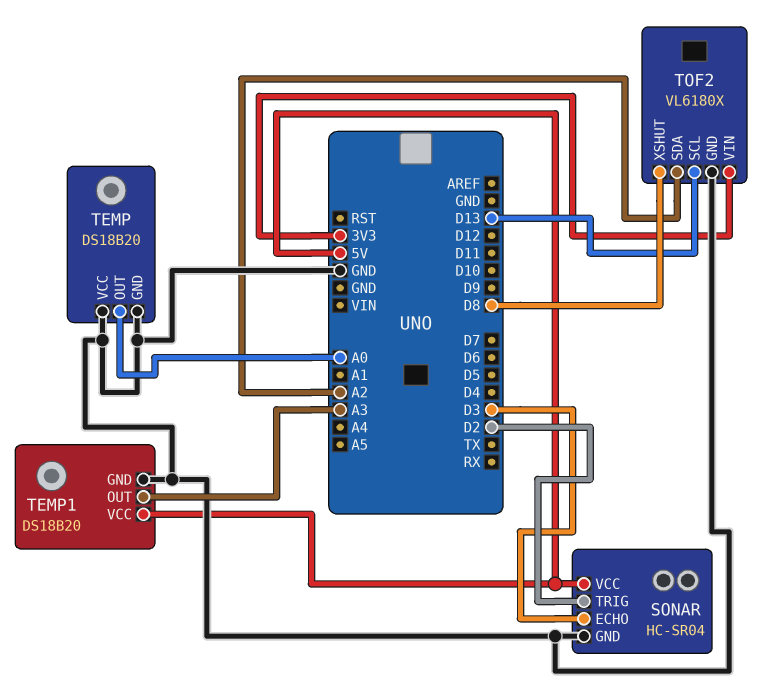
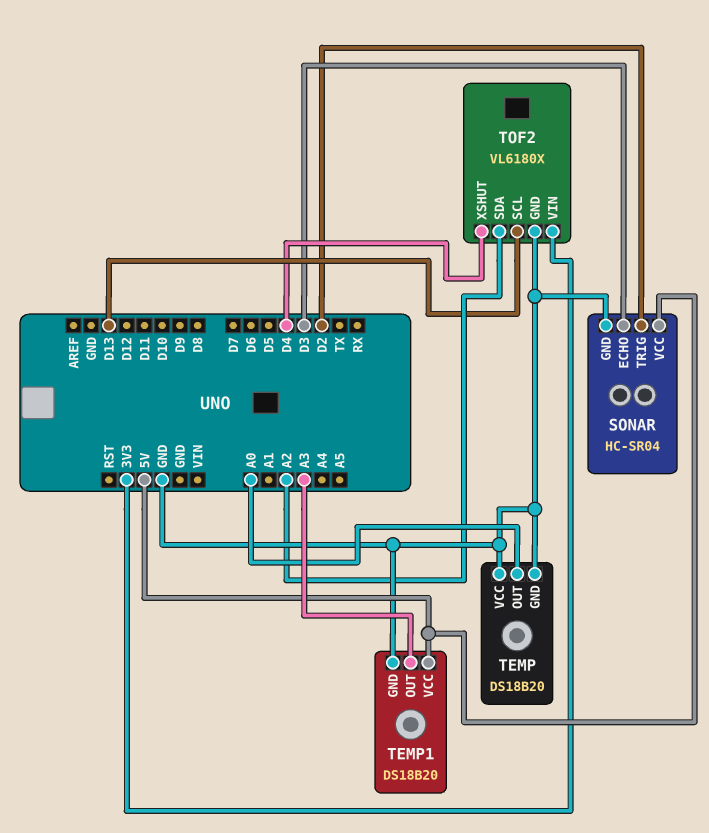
TOF2 pin XSHUT: D8 -> D4

